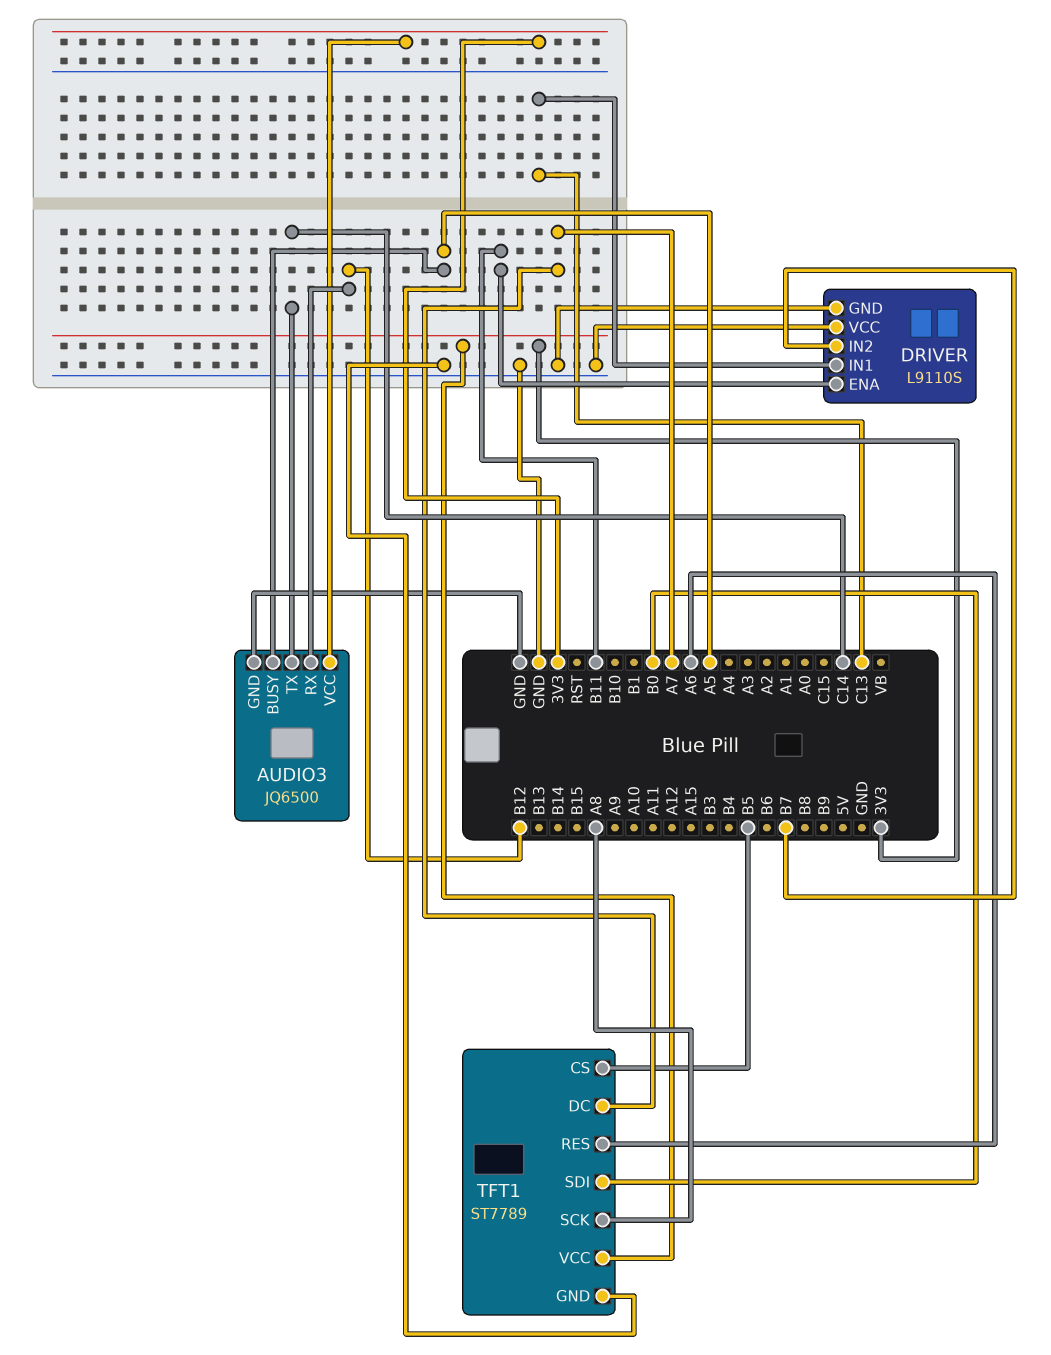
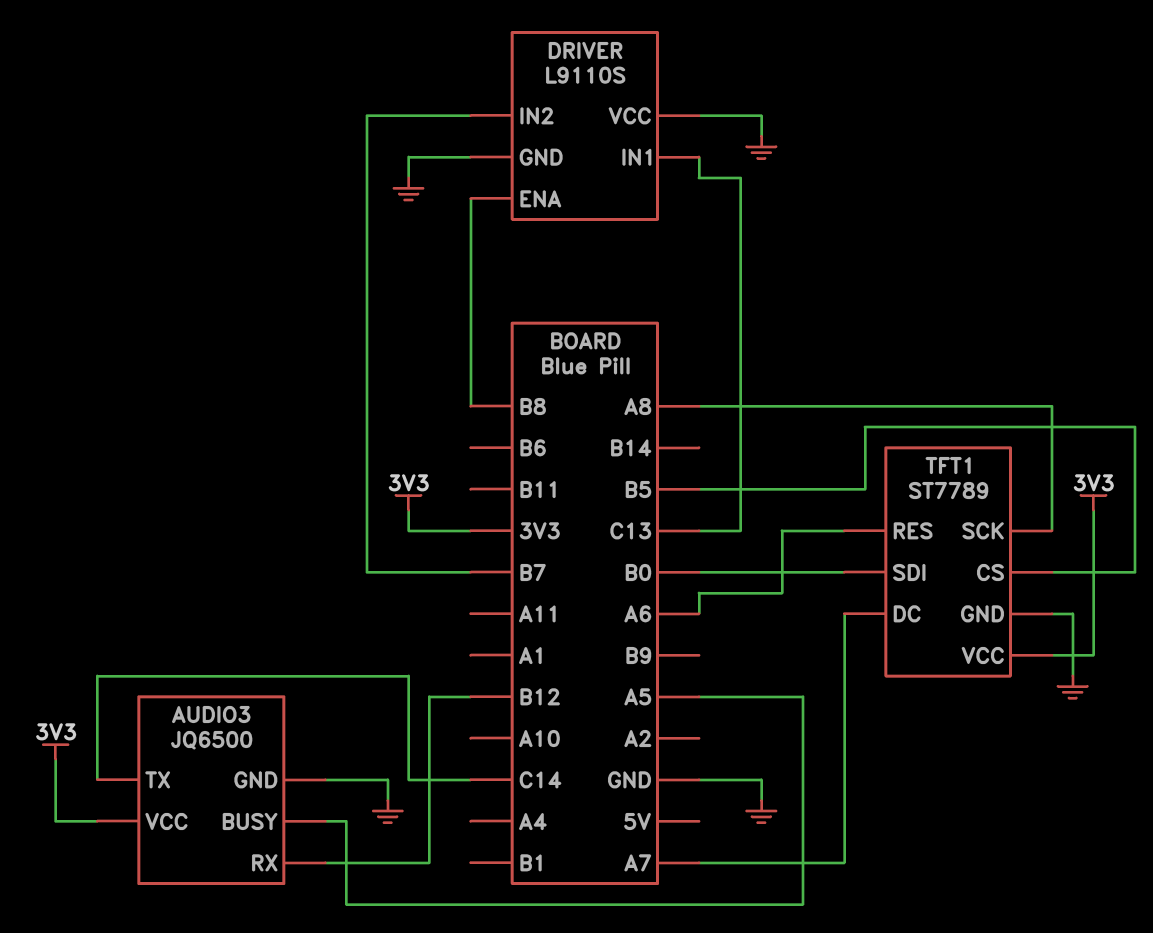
DRIVER pin ENA: B11 -> B8

